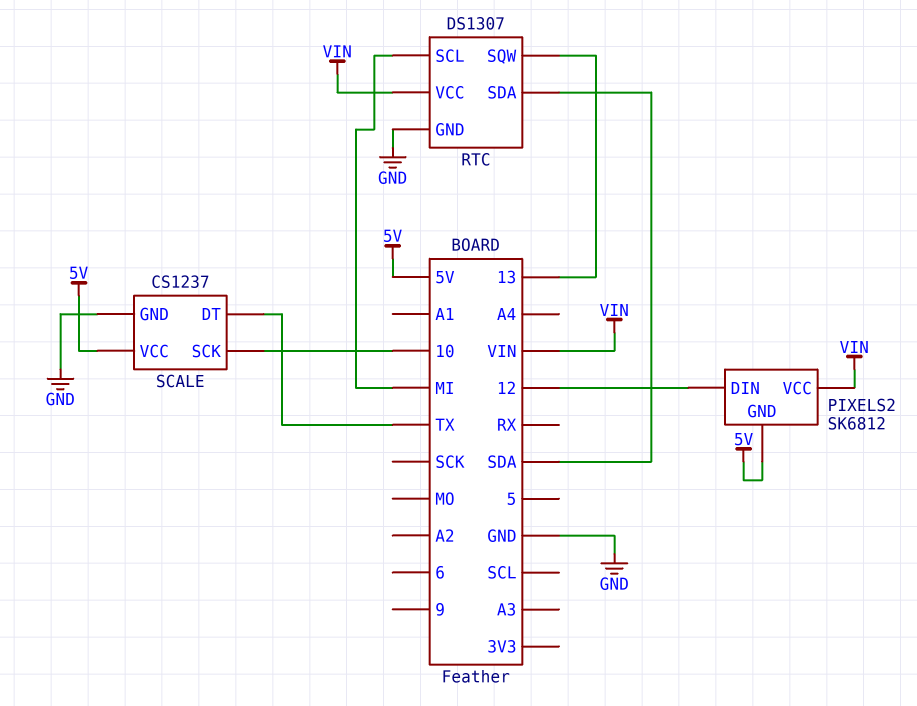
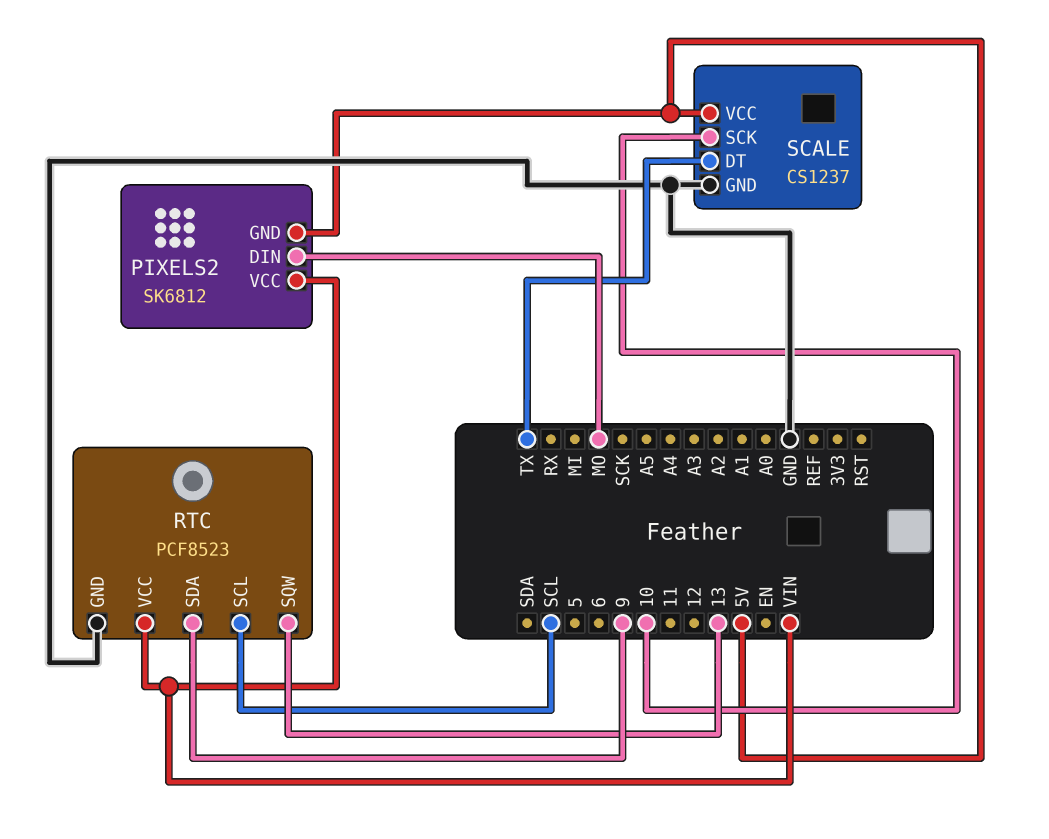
PIXELS2 pin DIN: 12 -> MO
RTC: DS1307 -> PCF8523
RTC pin SCL: MI -> SCL
RTC pin SDA: SDA -> 9

